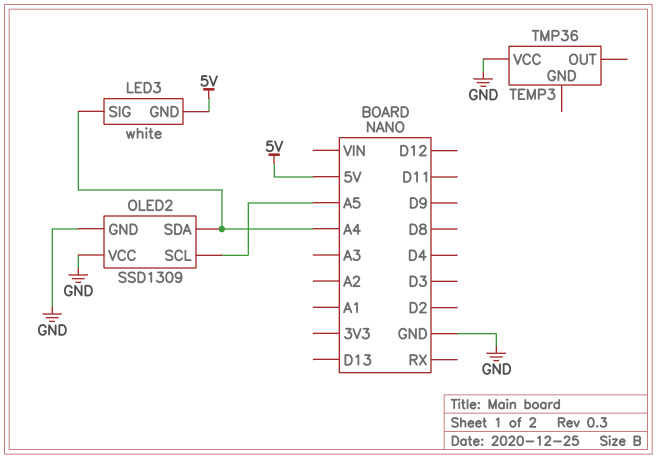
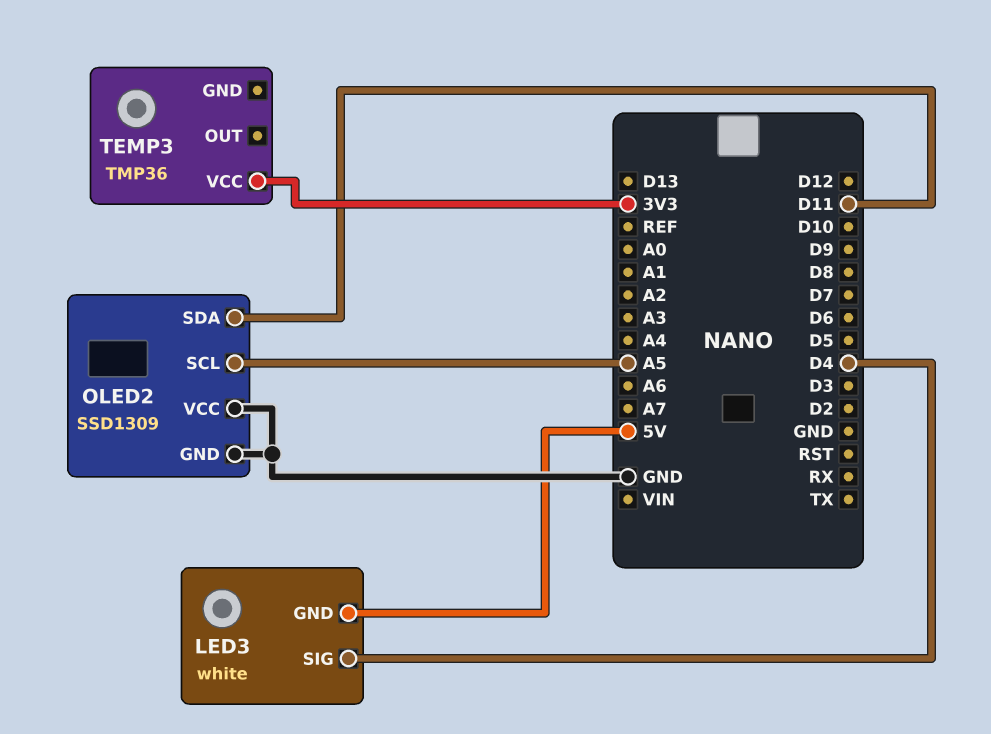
LED3 pin SIG: A4 -> D4
OLED2 pin SDA: A4 -> D11
TEMP3 pin VCC: GND -> 3V3

